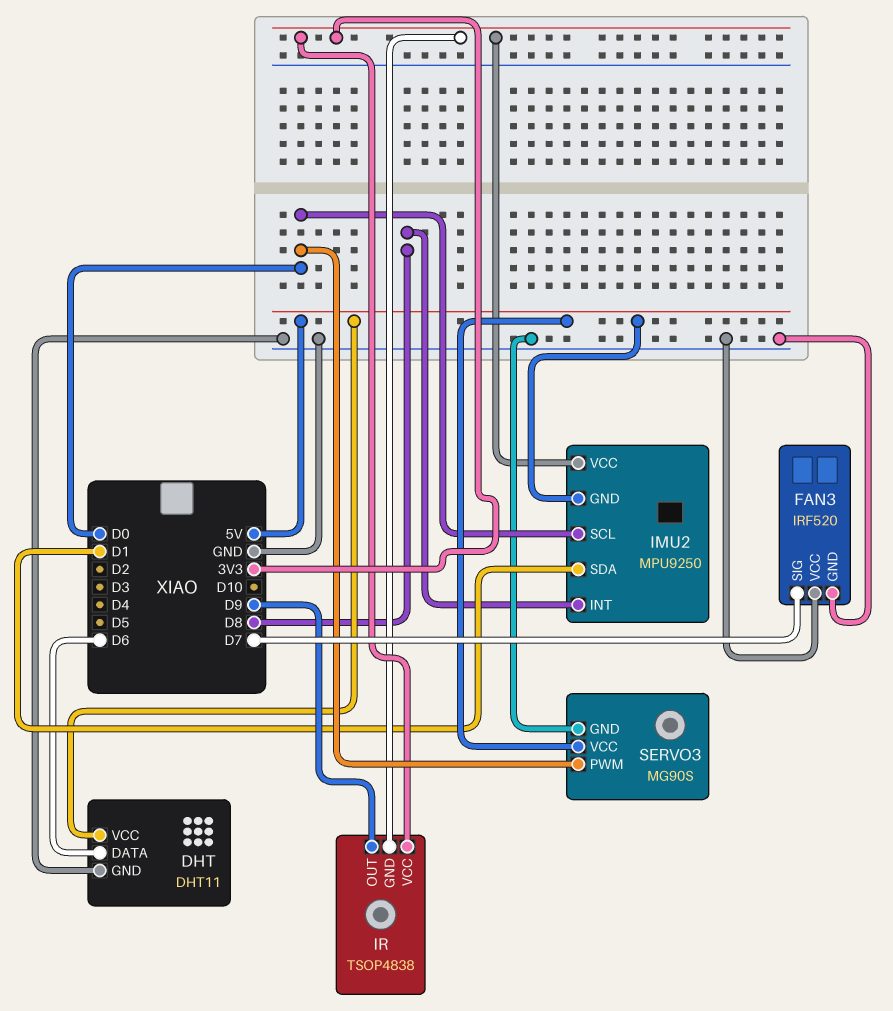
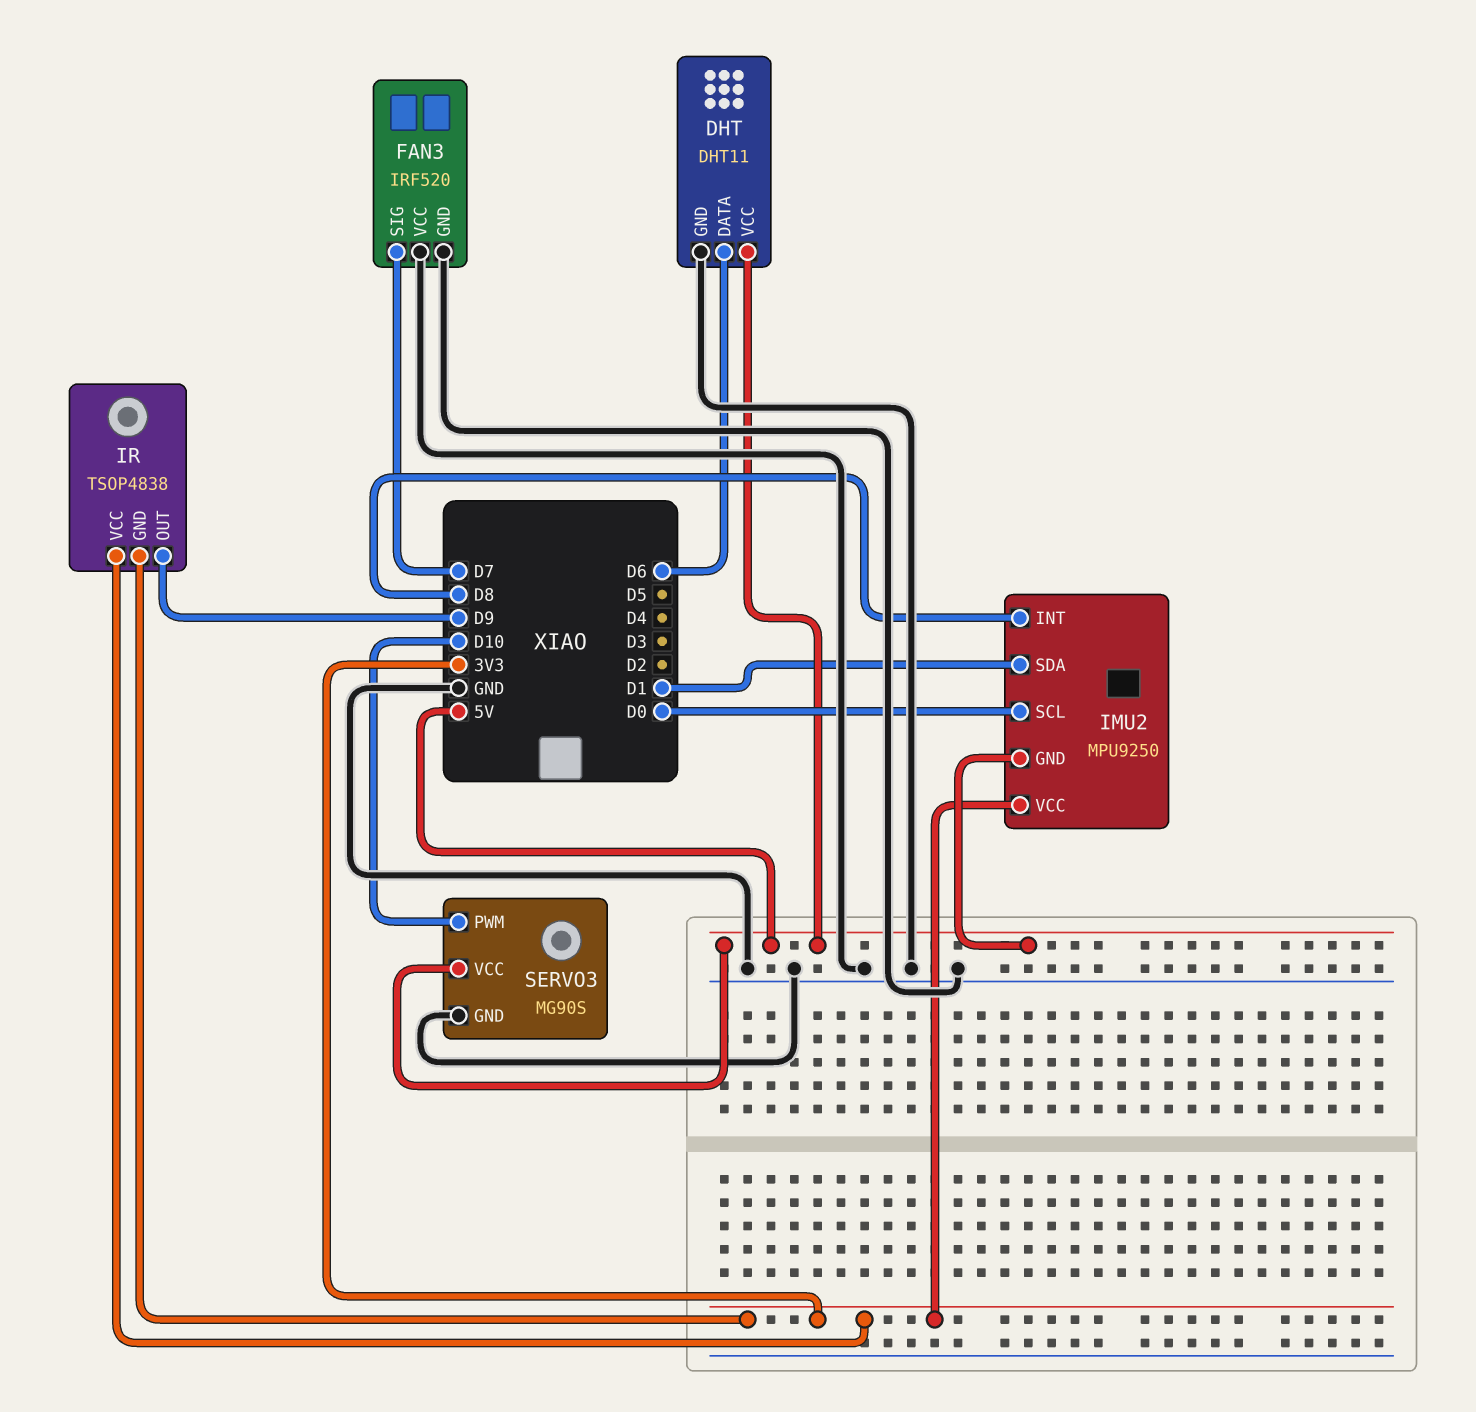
SERVO3 pin PWM: D0 -> D10

